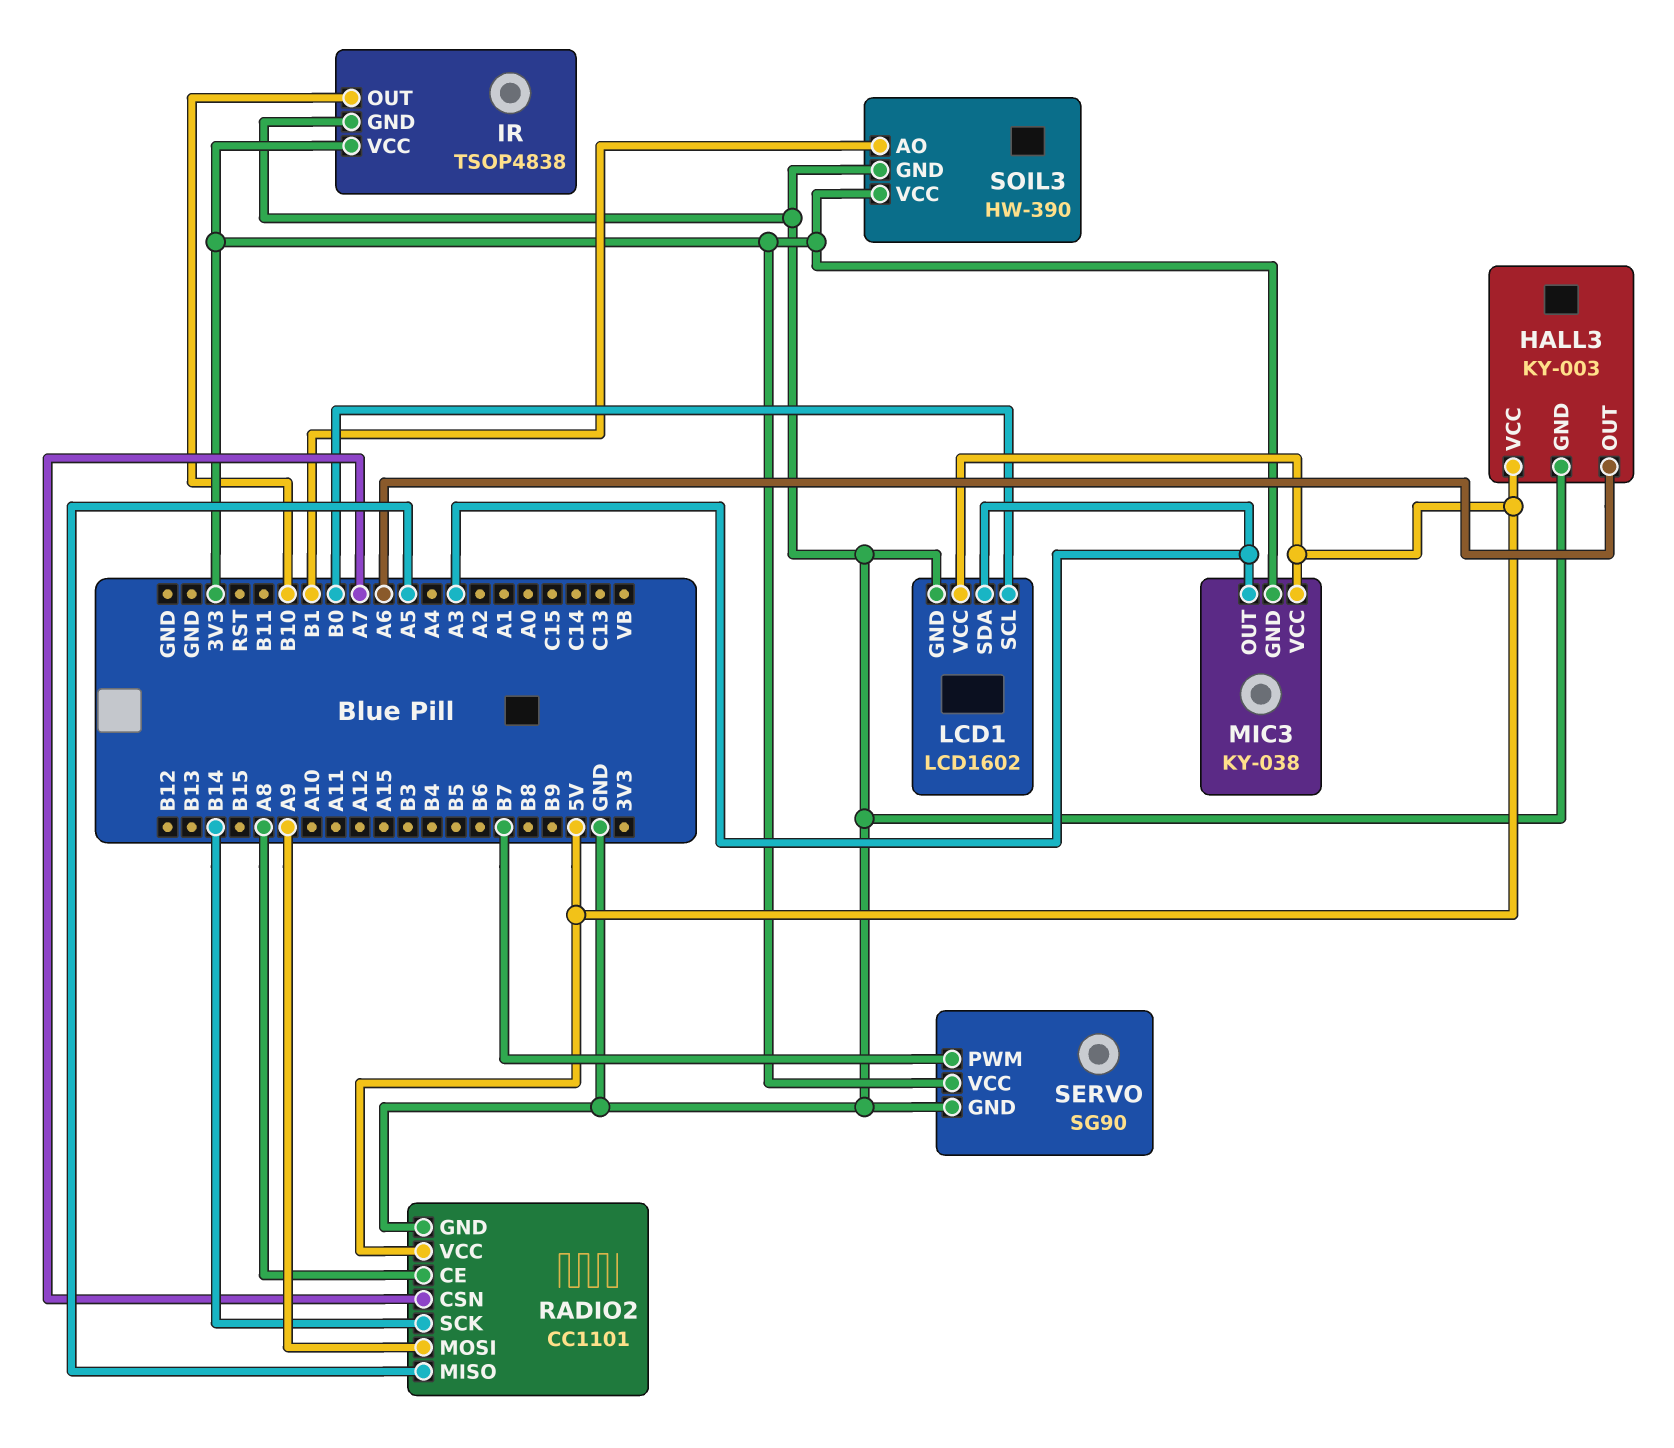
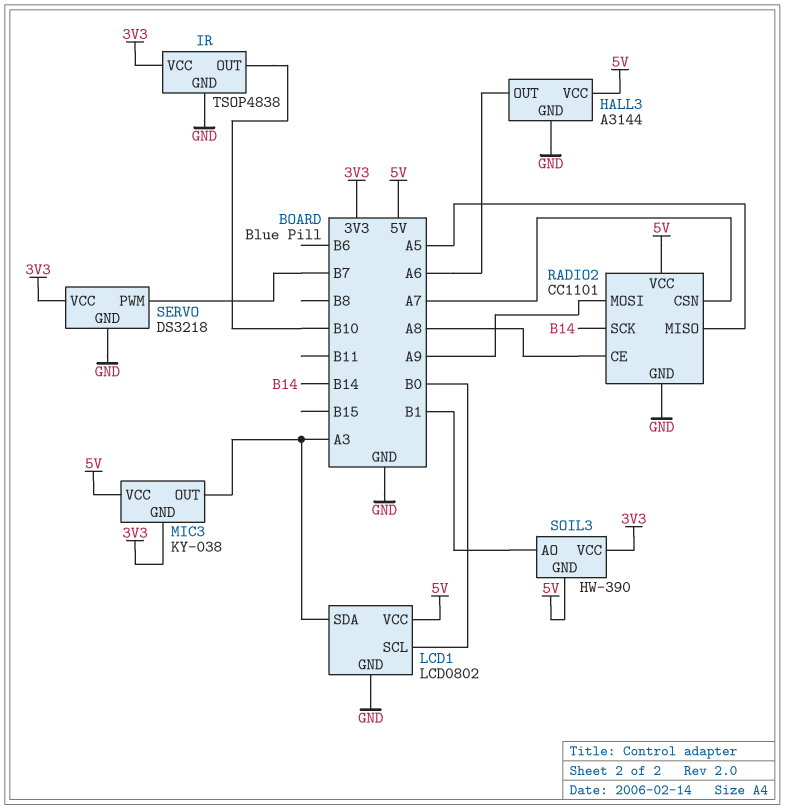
HALL3: KY-003 -> A3144
LCD1: LCD1602 -> LCD0802
SERVO: SG90 -> DS3218
SOIL3 pin GND: GND -> 5V

